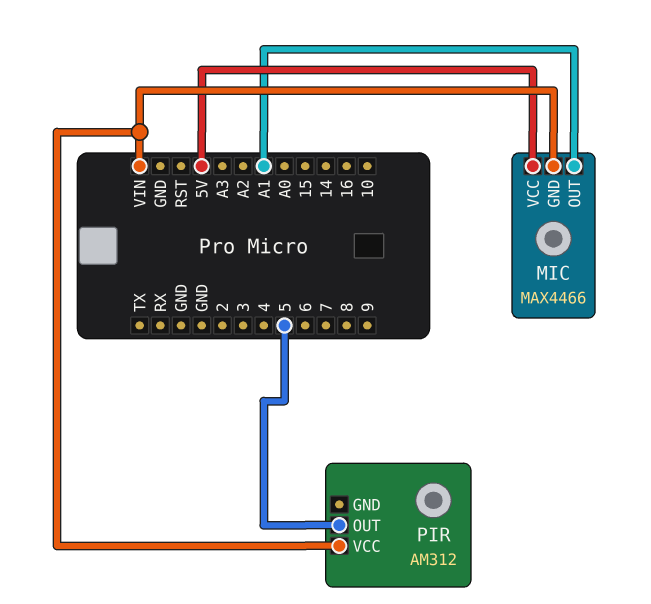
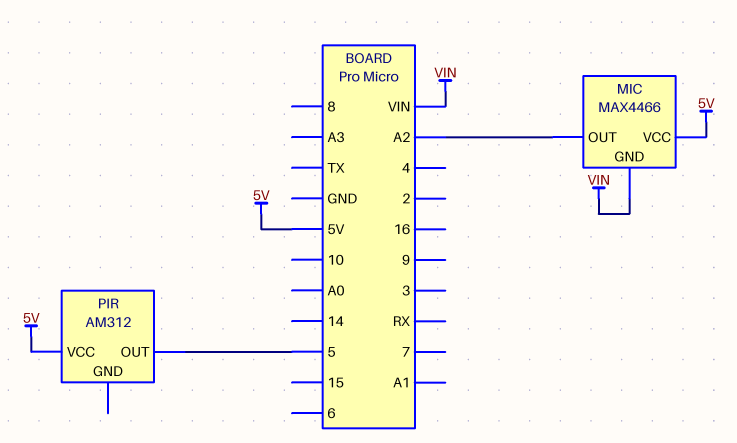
MIC pin OUT: A1 -> A2
PIR pin VCC: VIN -> 5V

